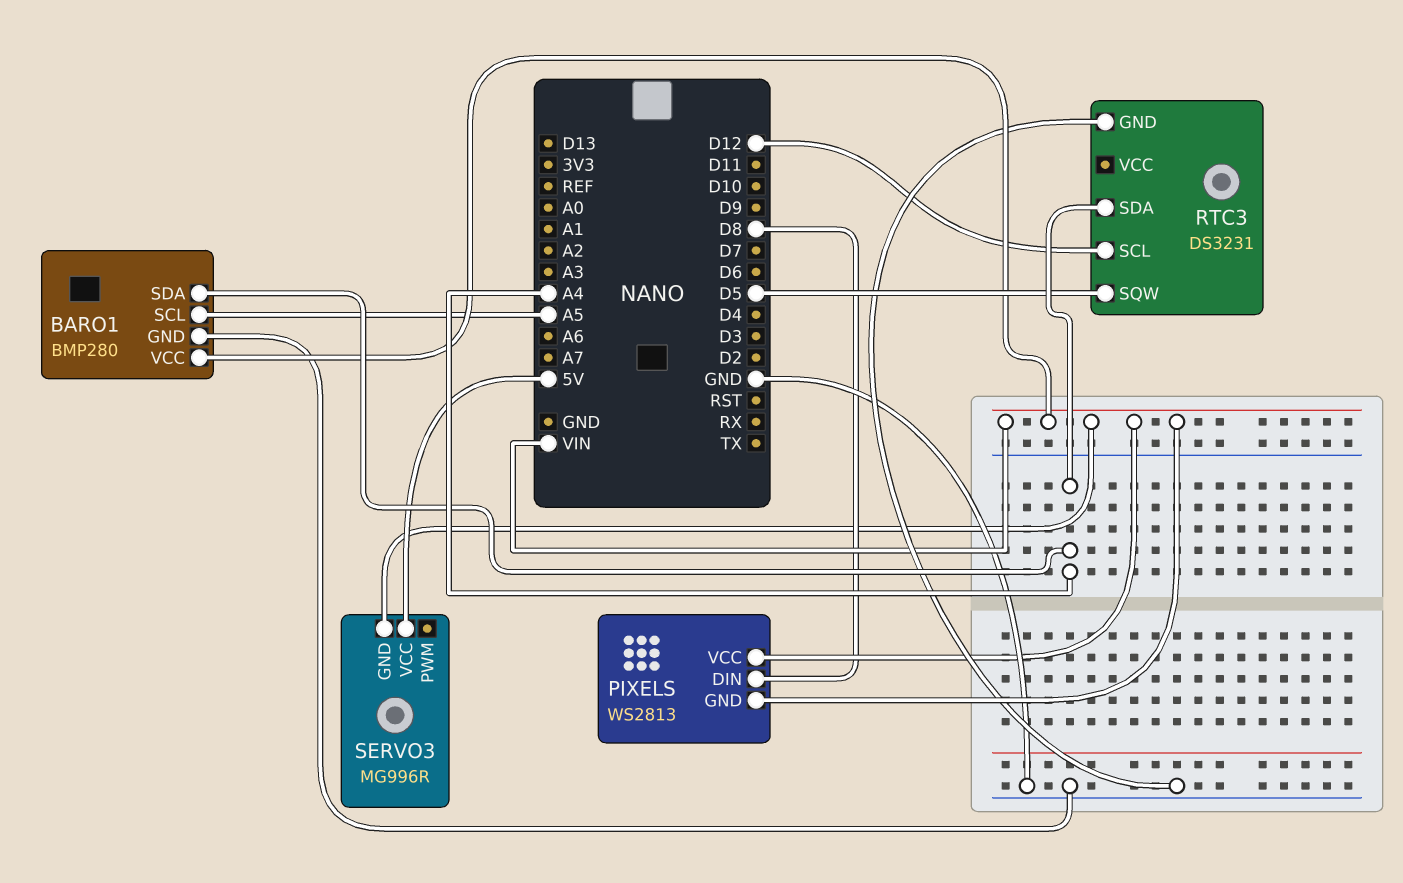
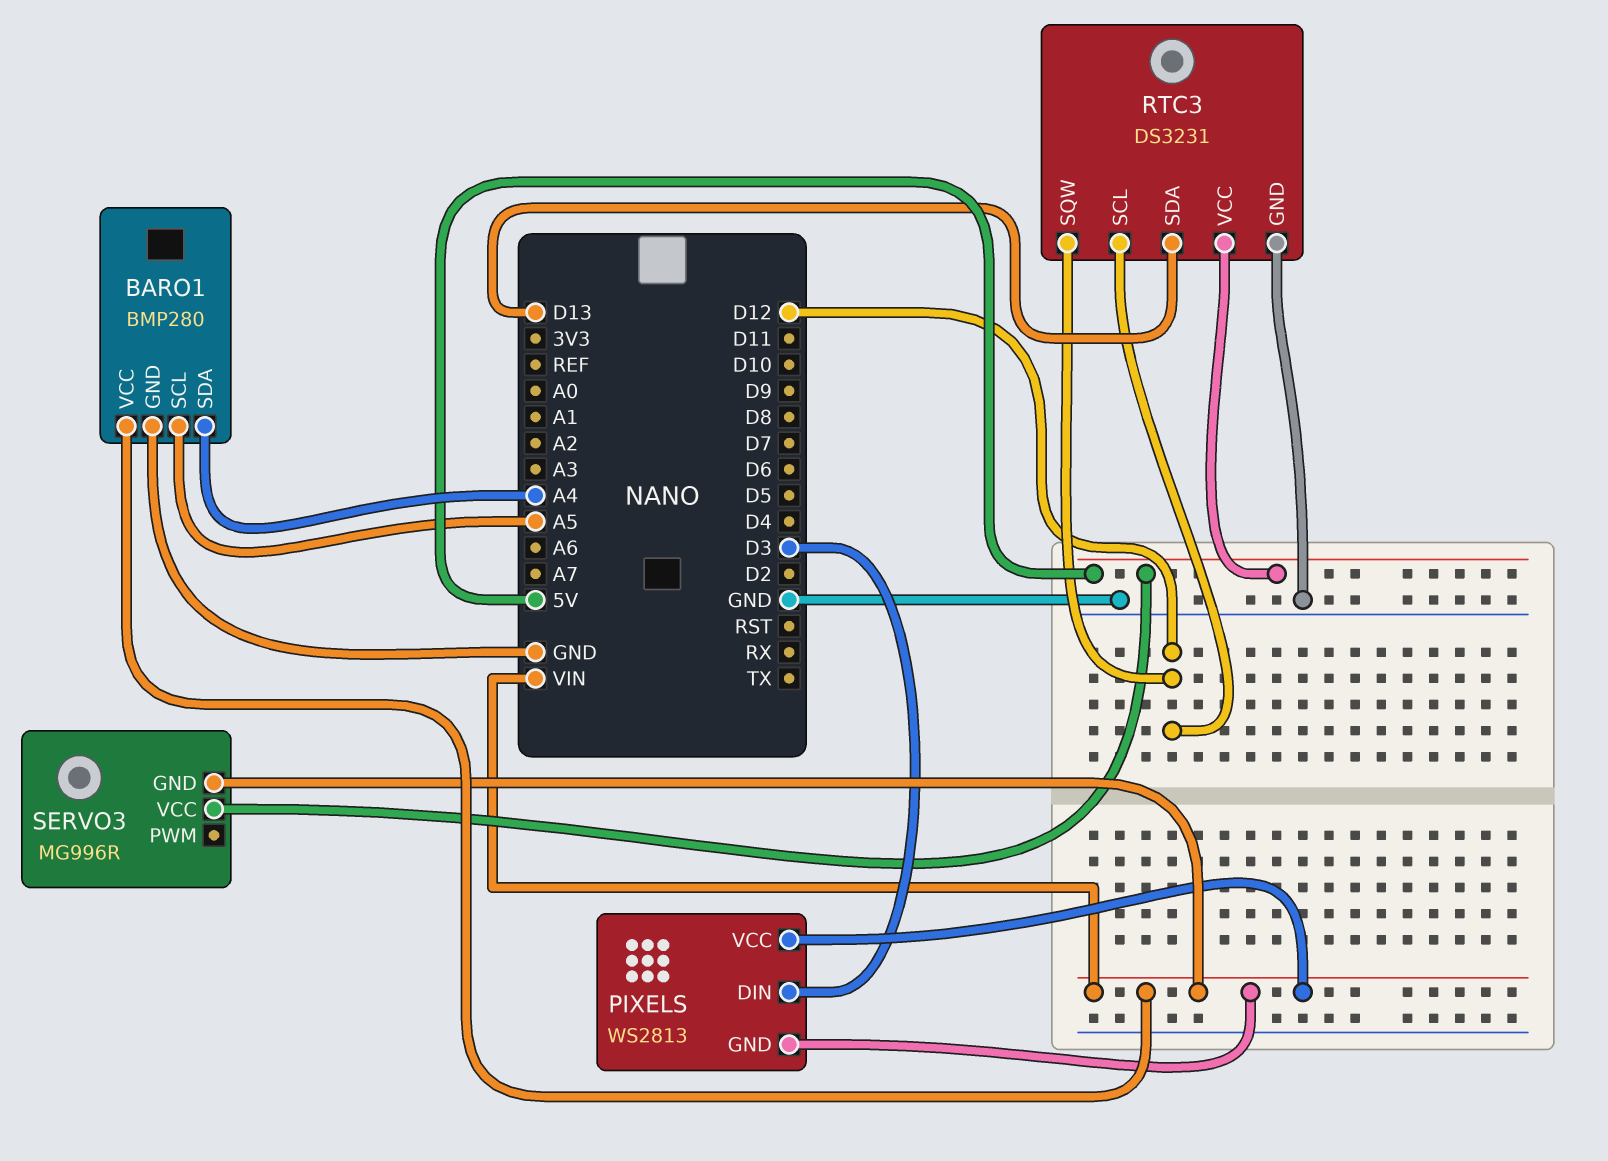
PIXELS pin DIN: D8 -> D3
RTC3 pin SDA: A4 -> D13
RTC3 pin SQW: D5 -> D12
RTC3 pin VCC: none -> 5V

